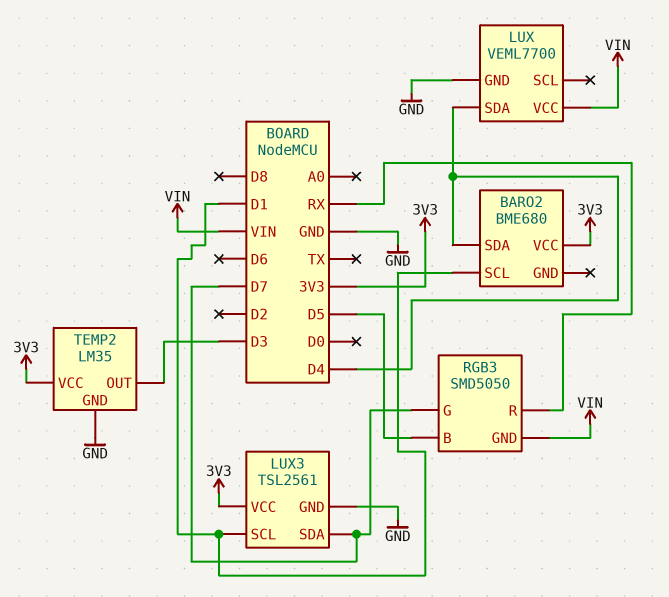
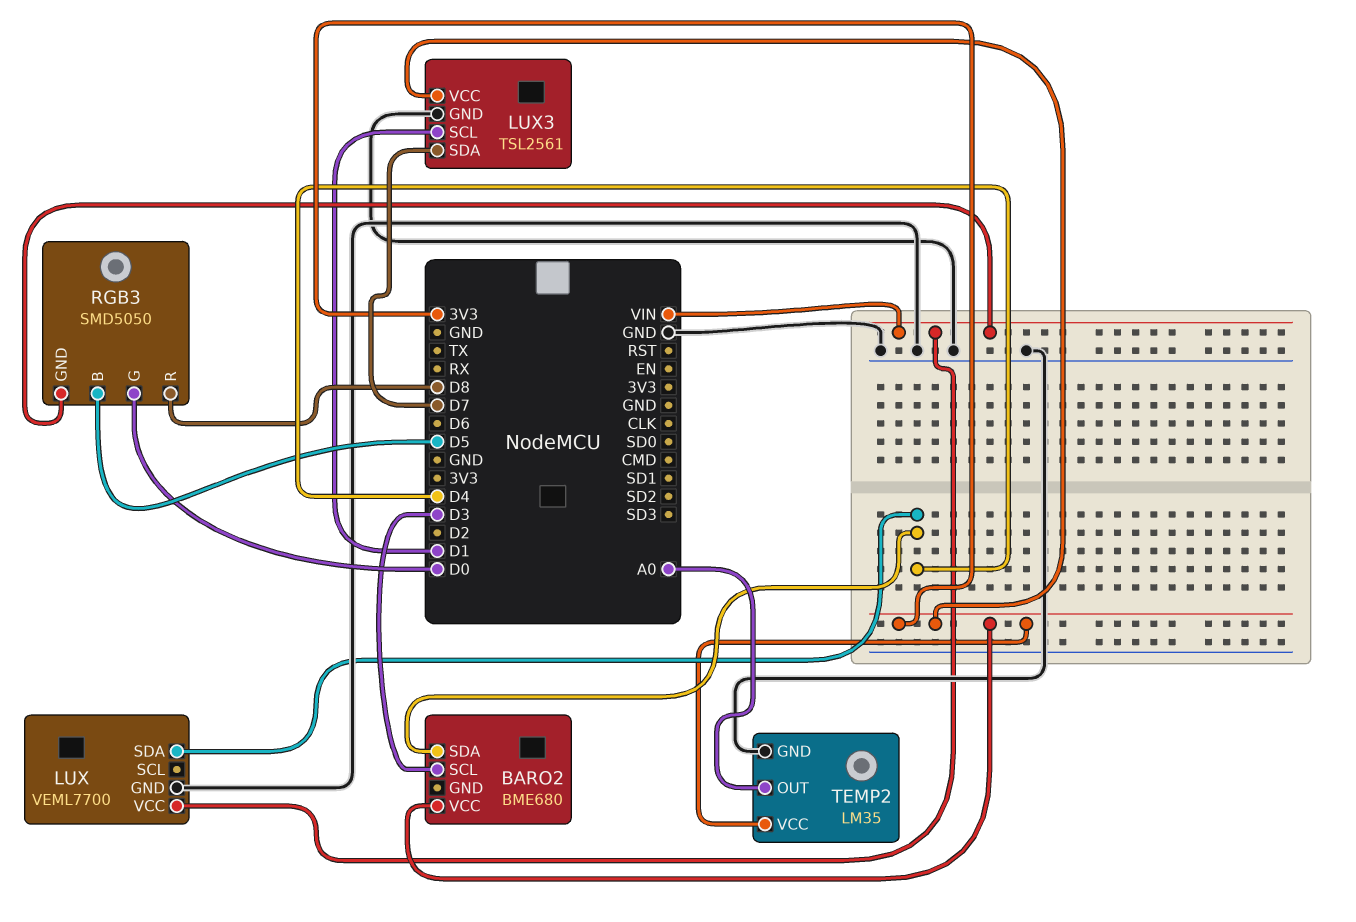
BARO2 pin SCL: D1 -> D3
RGB3 pin G: D7 -> D0
RGB3 pin R: RX -> D8
TEMP2 pin OUT: D3 -> A0

